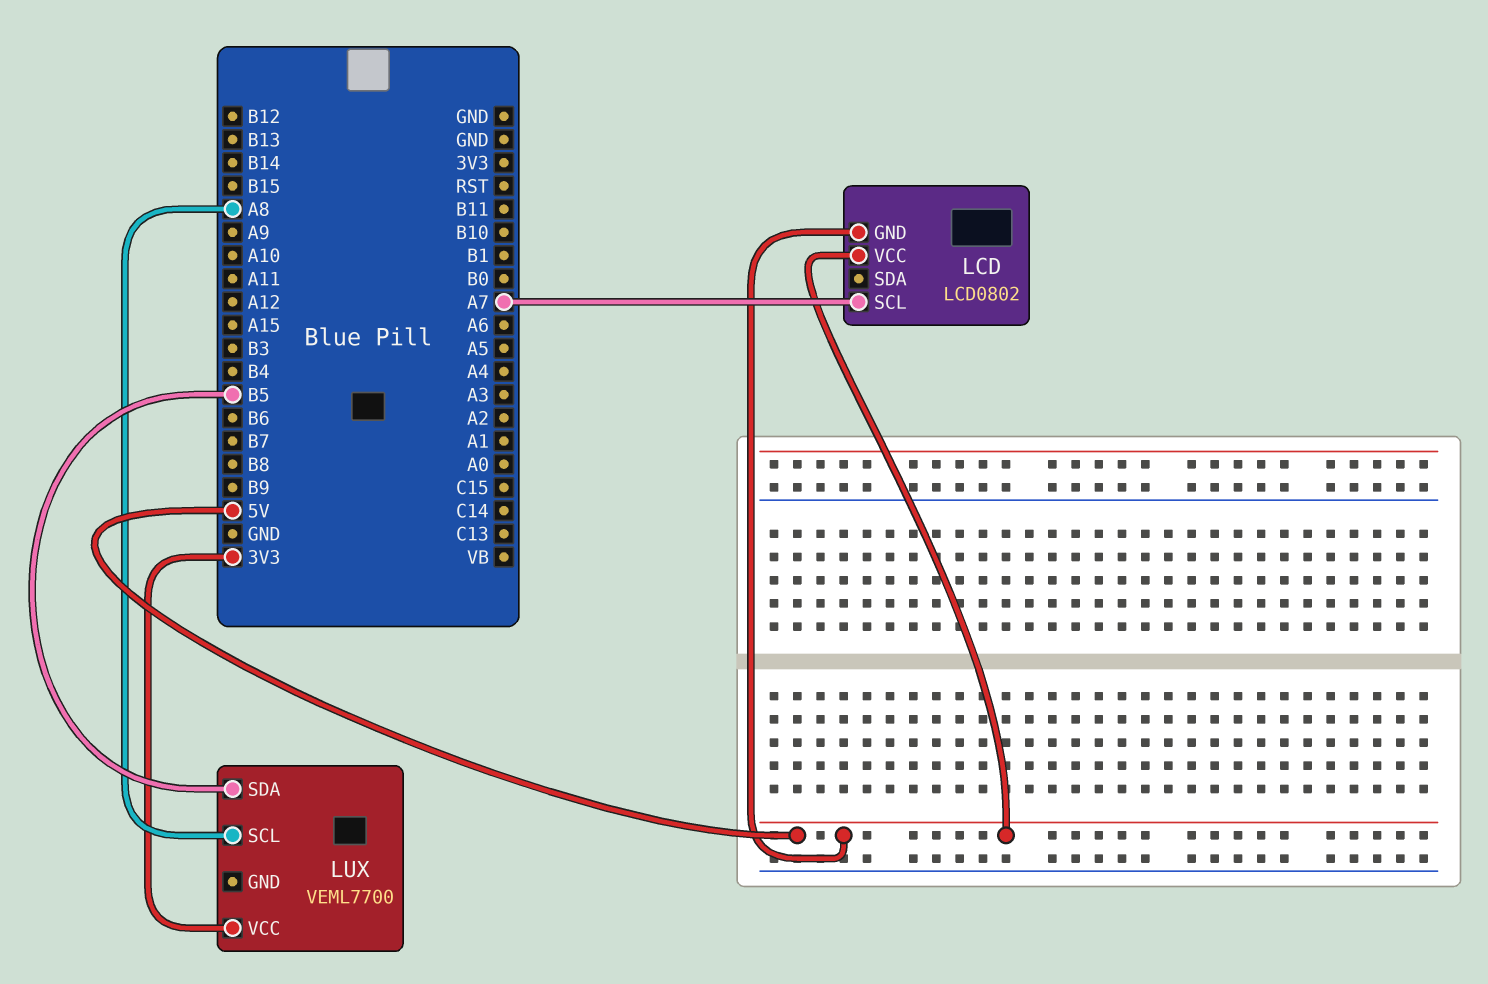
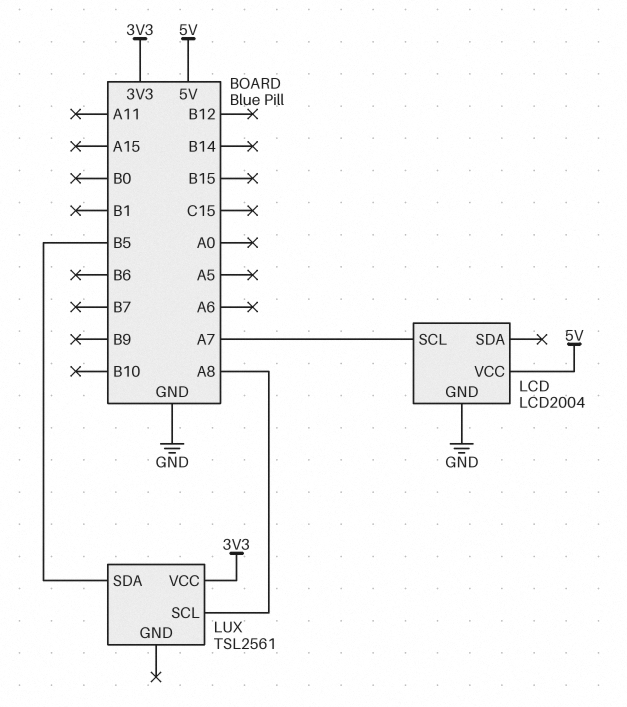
LCD: LCD0802 -> LCD2004
LCD pin GND: 5V -> GND
LUX: VEML7700 -> TSL2561

